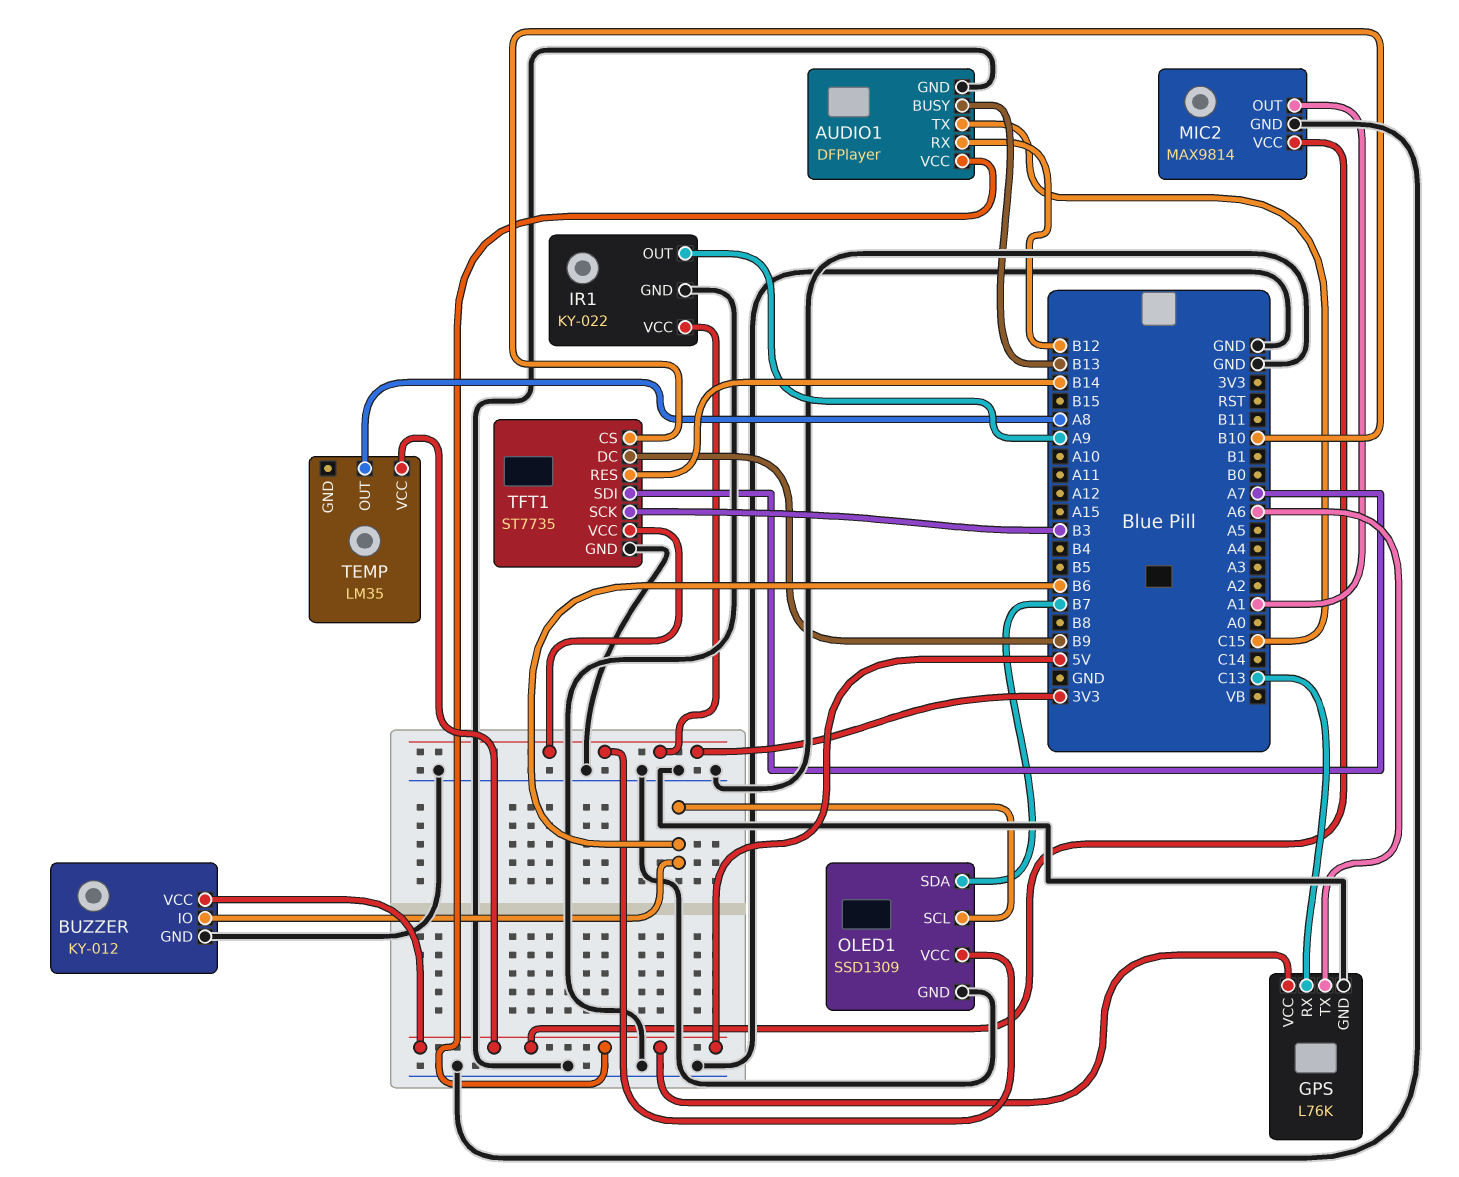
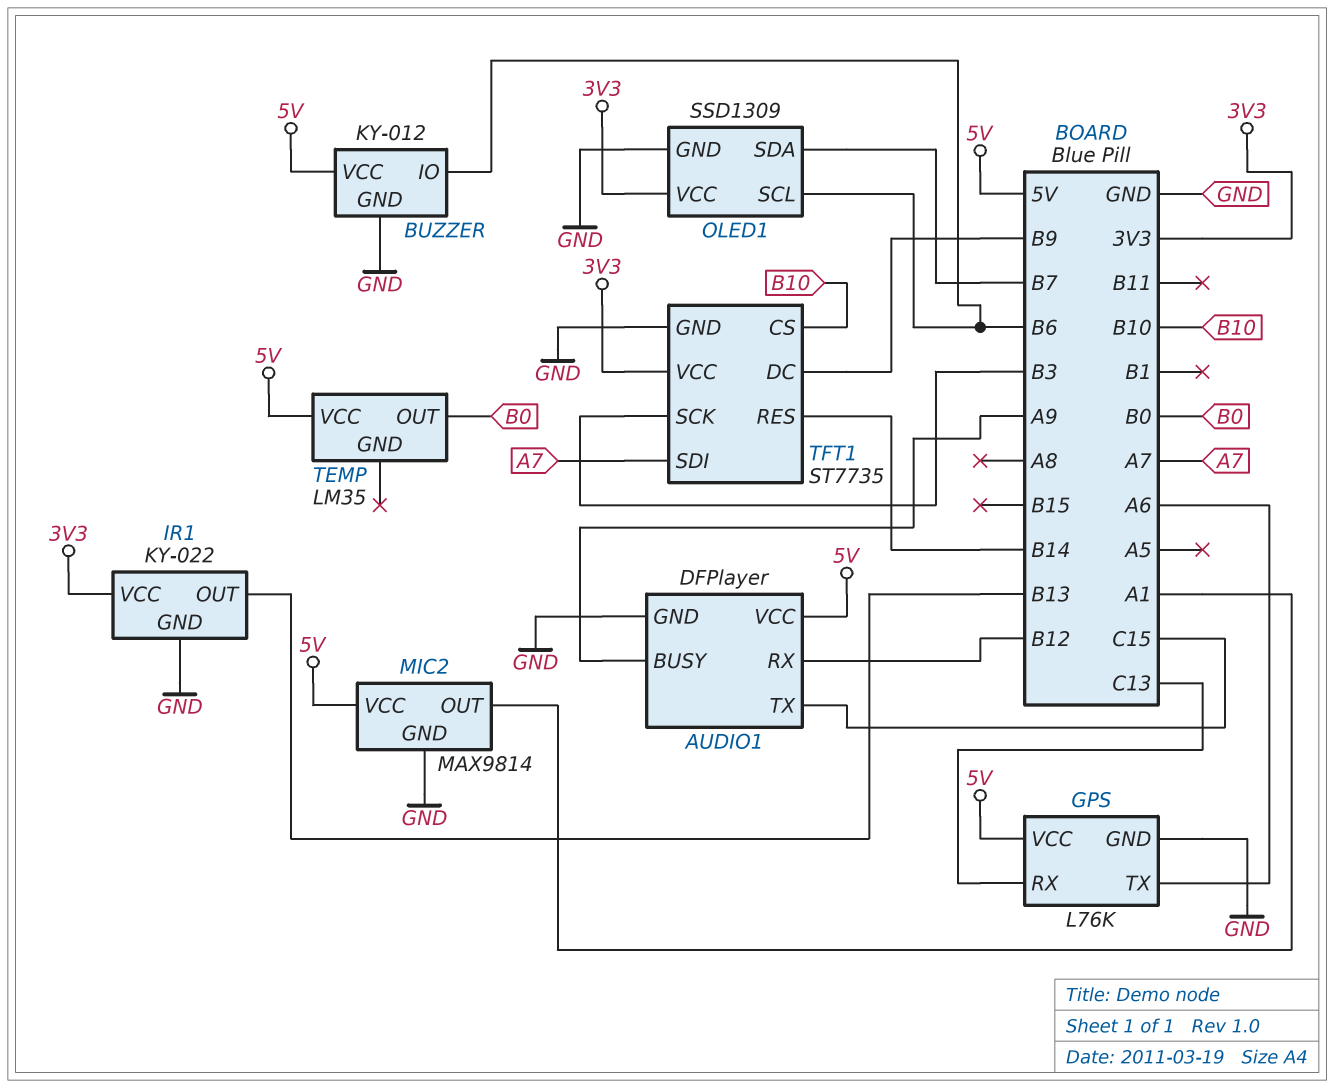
AUDIO1 pin BUSY: B13 -> A9
IR1 pin OUT: A9 -> B13
TEMP pin OUT: A8 -> B0

